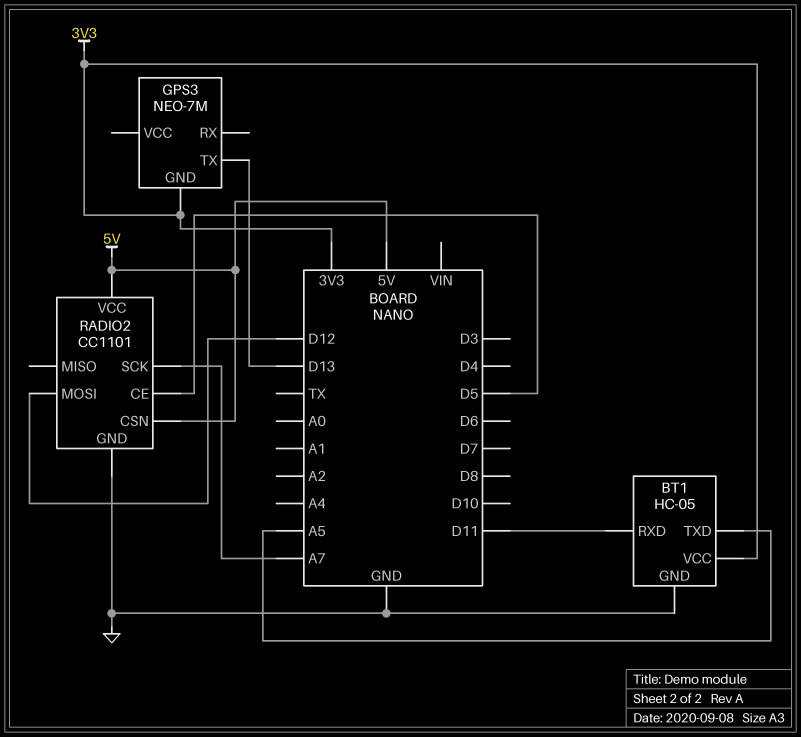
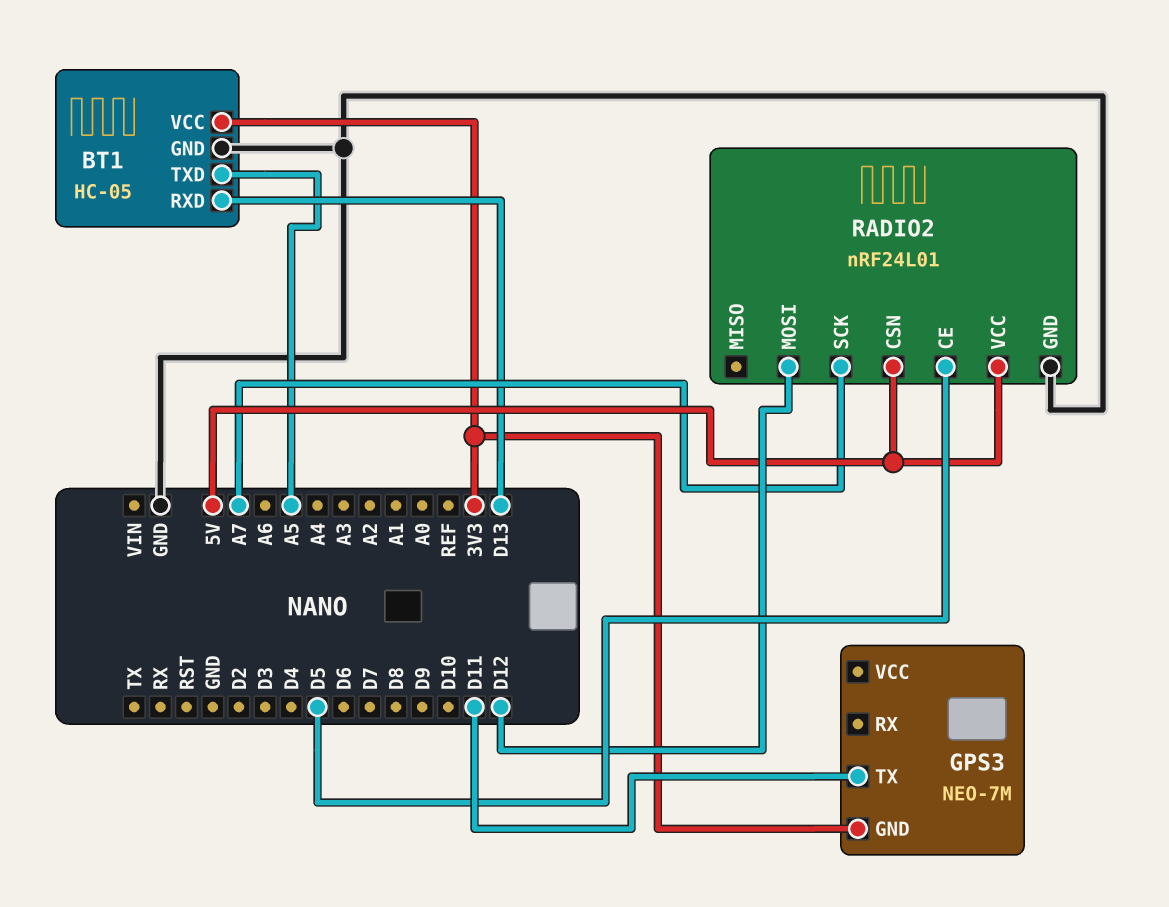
BT1 pin RXD: D11 -> D13
GPS3 pin TX: D13 -> D11
RADIO2: CC1101 -> nRF24L01

